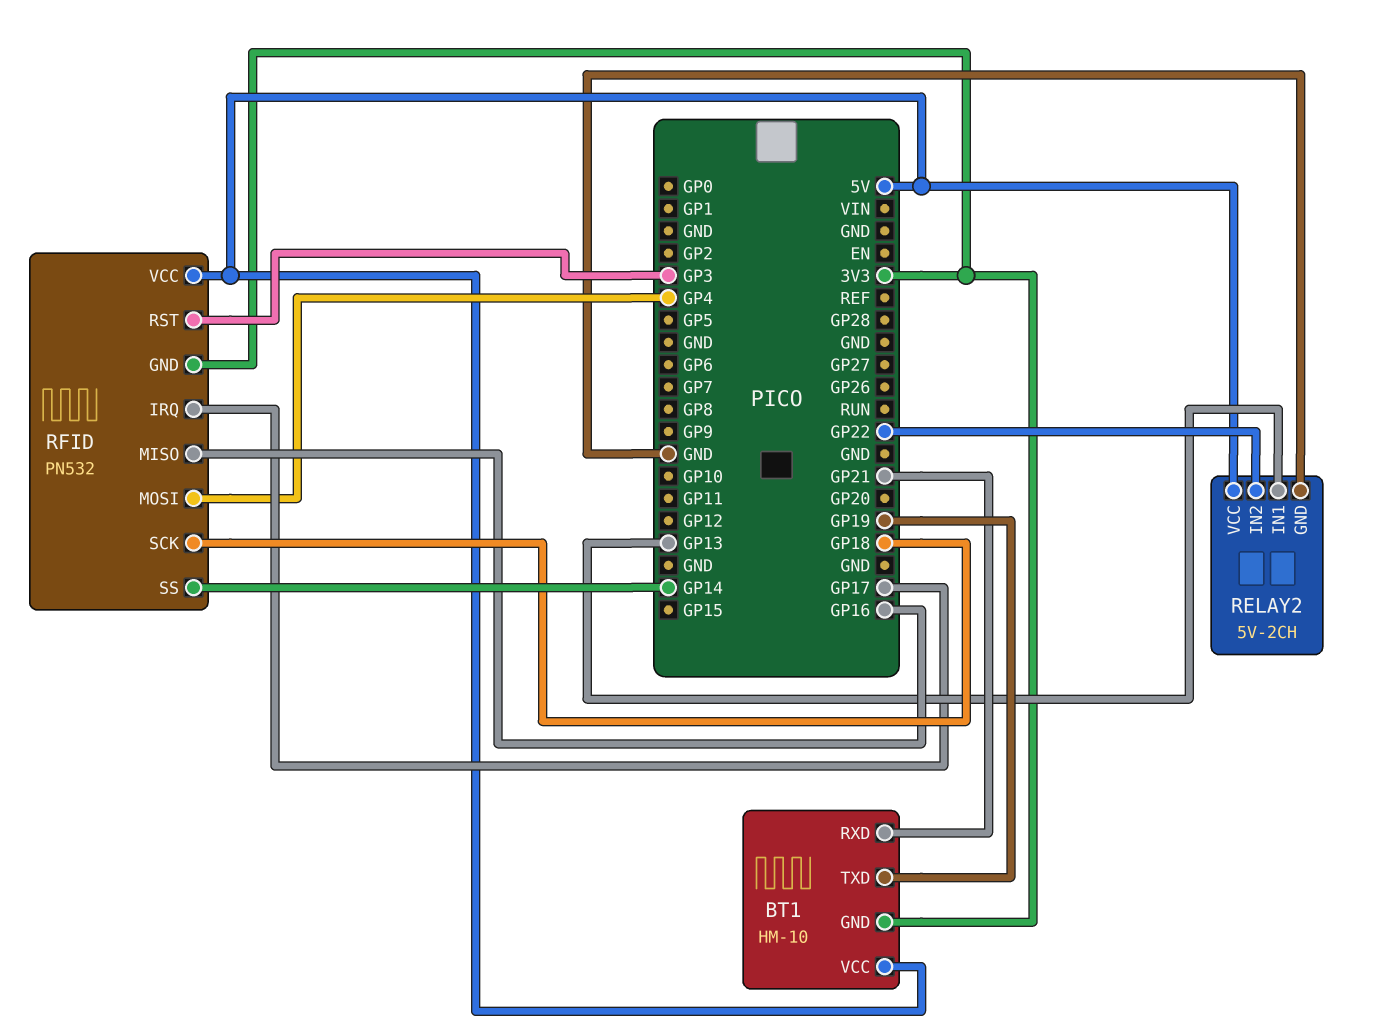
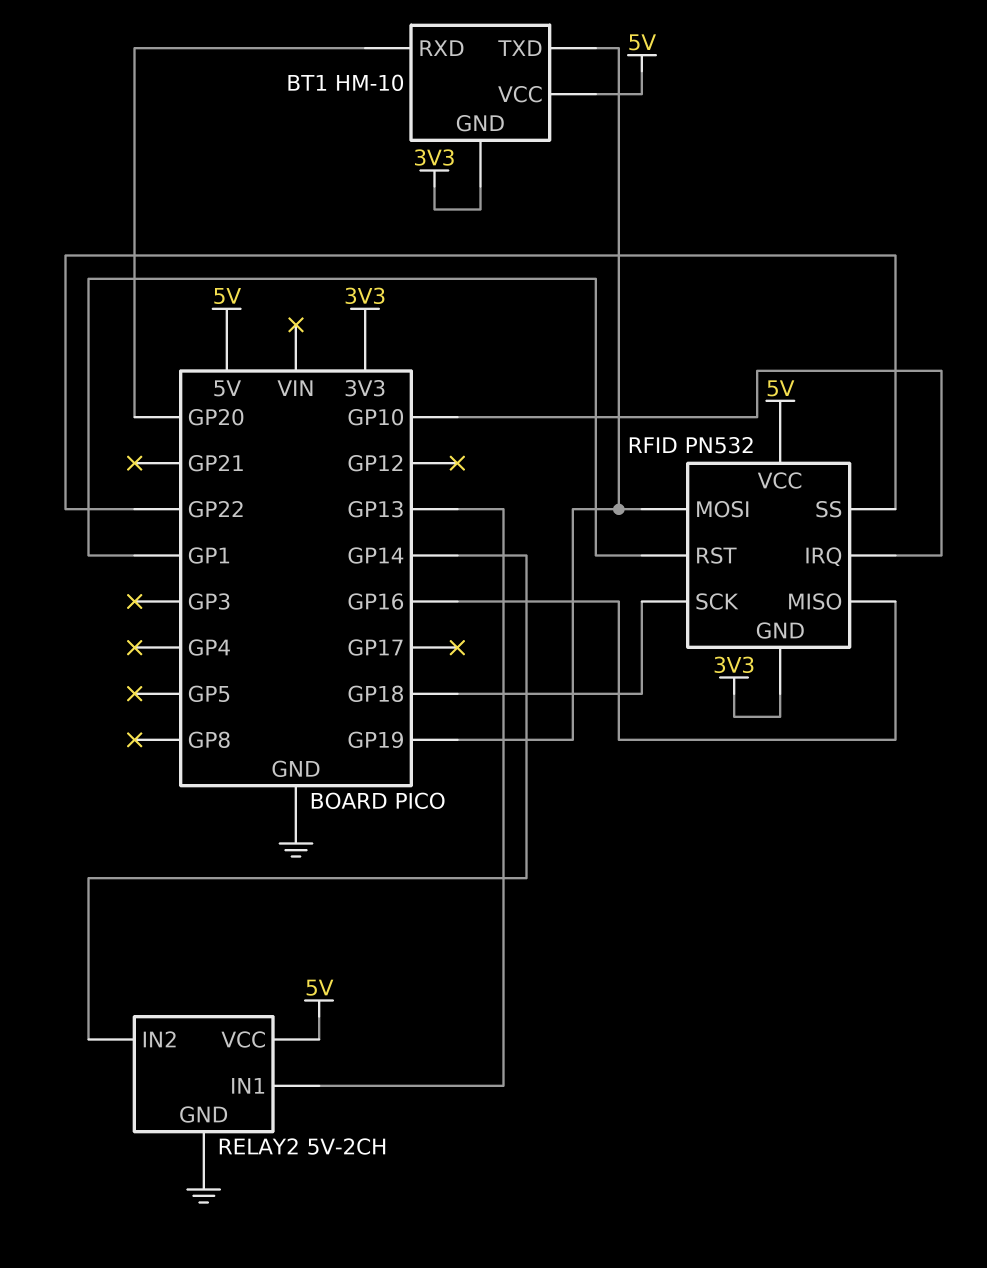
BT1 pin RXD: GP21 -> GP20
RELAY2 pin IN2: GP22 -> GP14
RFID pin IRQ: GP17 -> GP10
RFID pin MOSI: GP4 -> GP19
RFID pin RST: GP3 -> GP1
RFID pin SS: GP14 -> GP22

